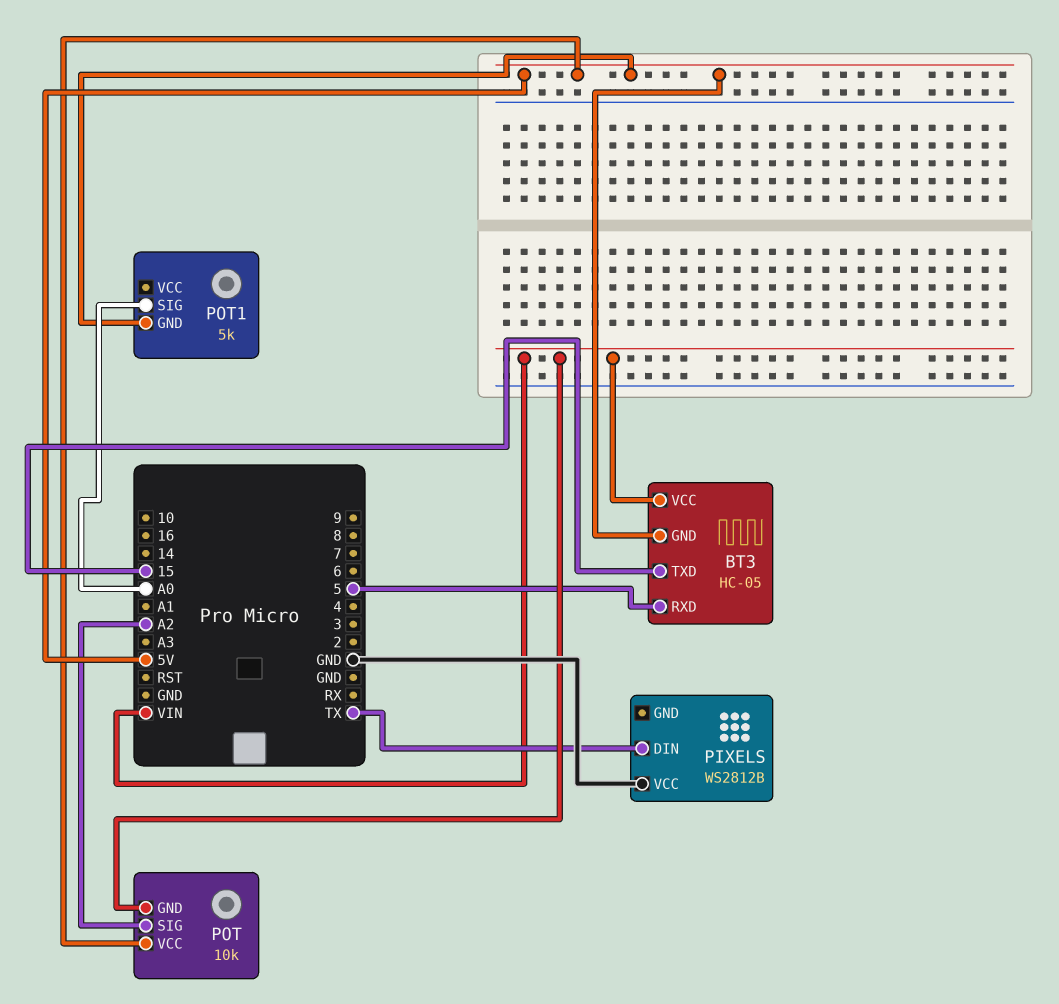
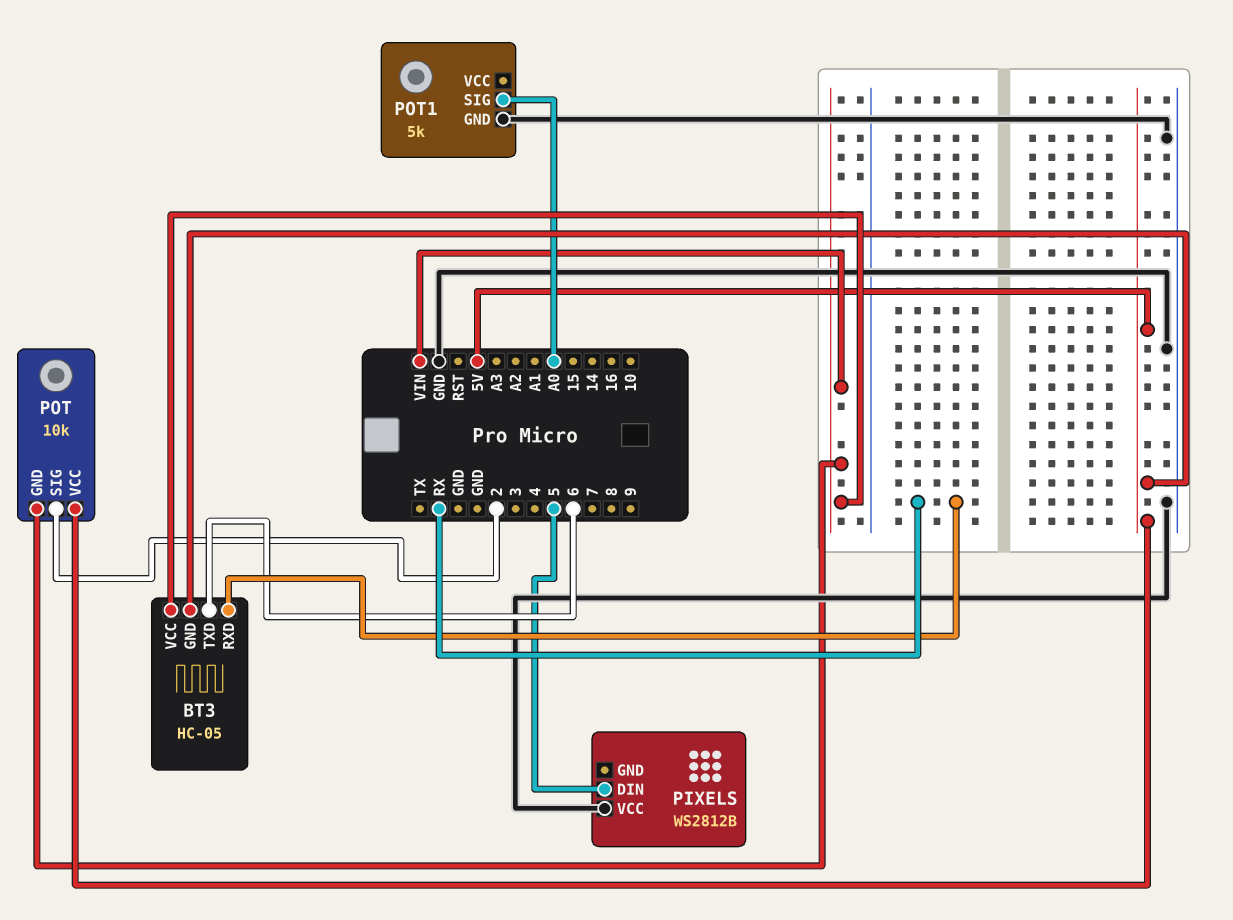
BT3 pin RXD: 5 -> RX
BT3 pin TXD: 15 -> 6
PIXELS pin DIN: TX -> 5
POT pin SIG: A2 -> 2
POT1 pin GND: 5V -> GND

